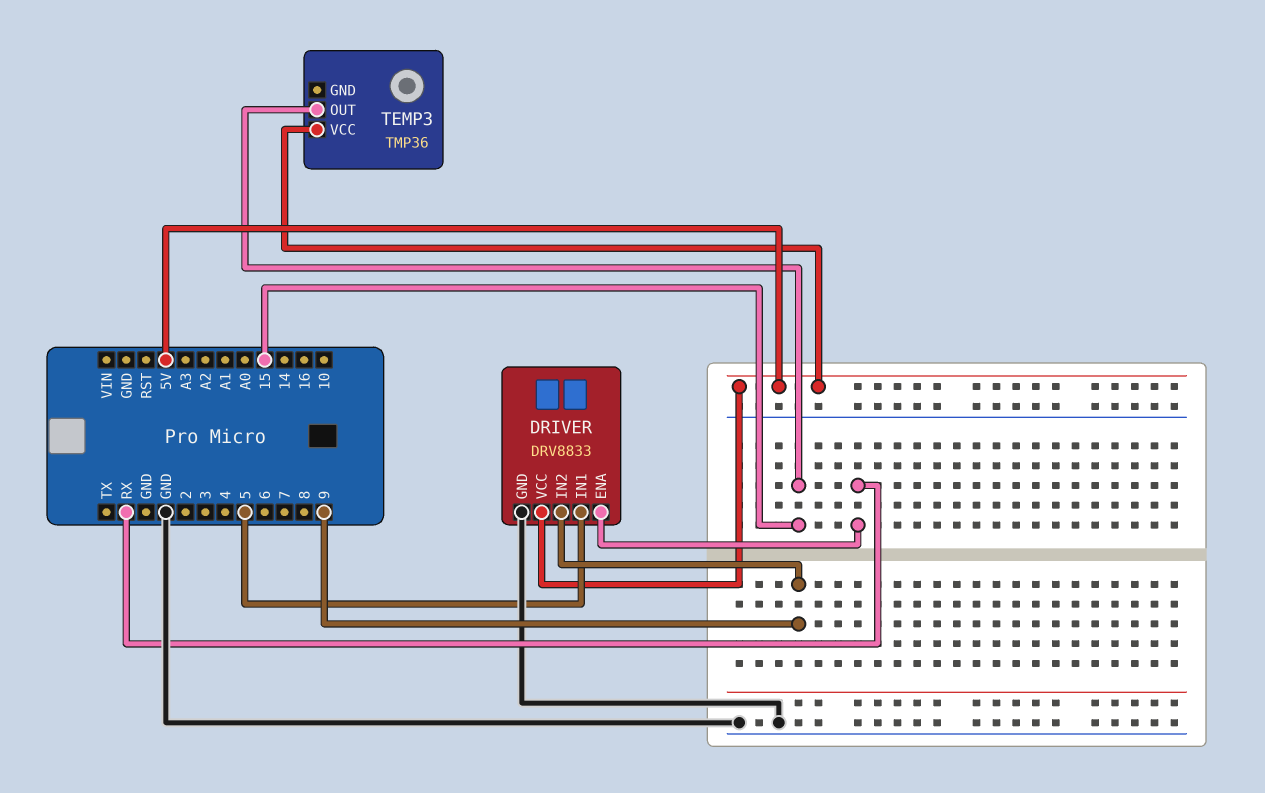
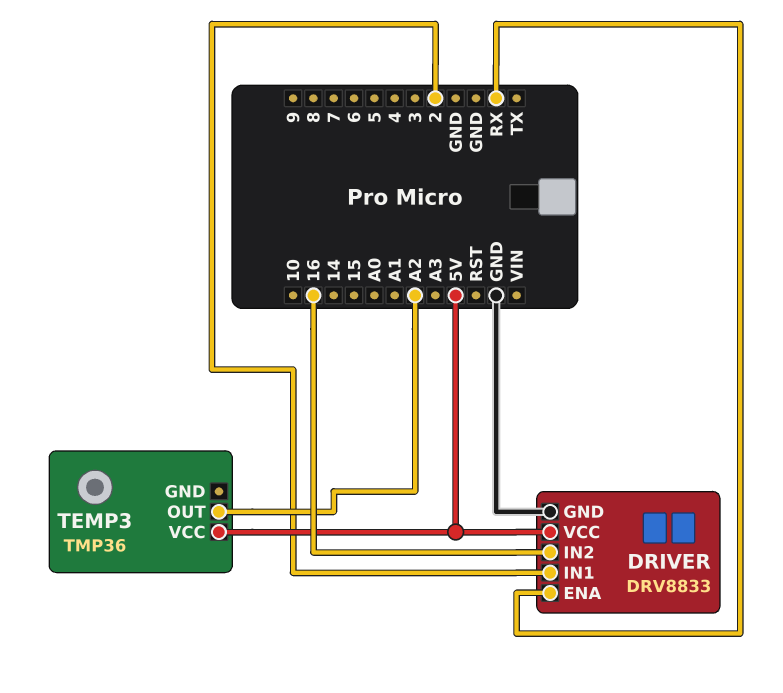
DRIVER pin IN1: 5 -> 2
DRIVER pin IN2: 9 -> 16
TEMP3 pin OUT: 15 -> A2

